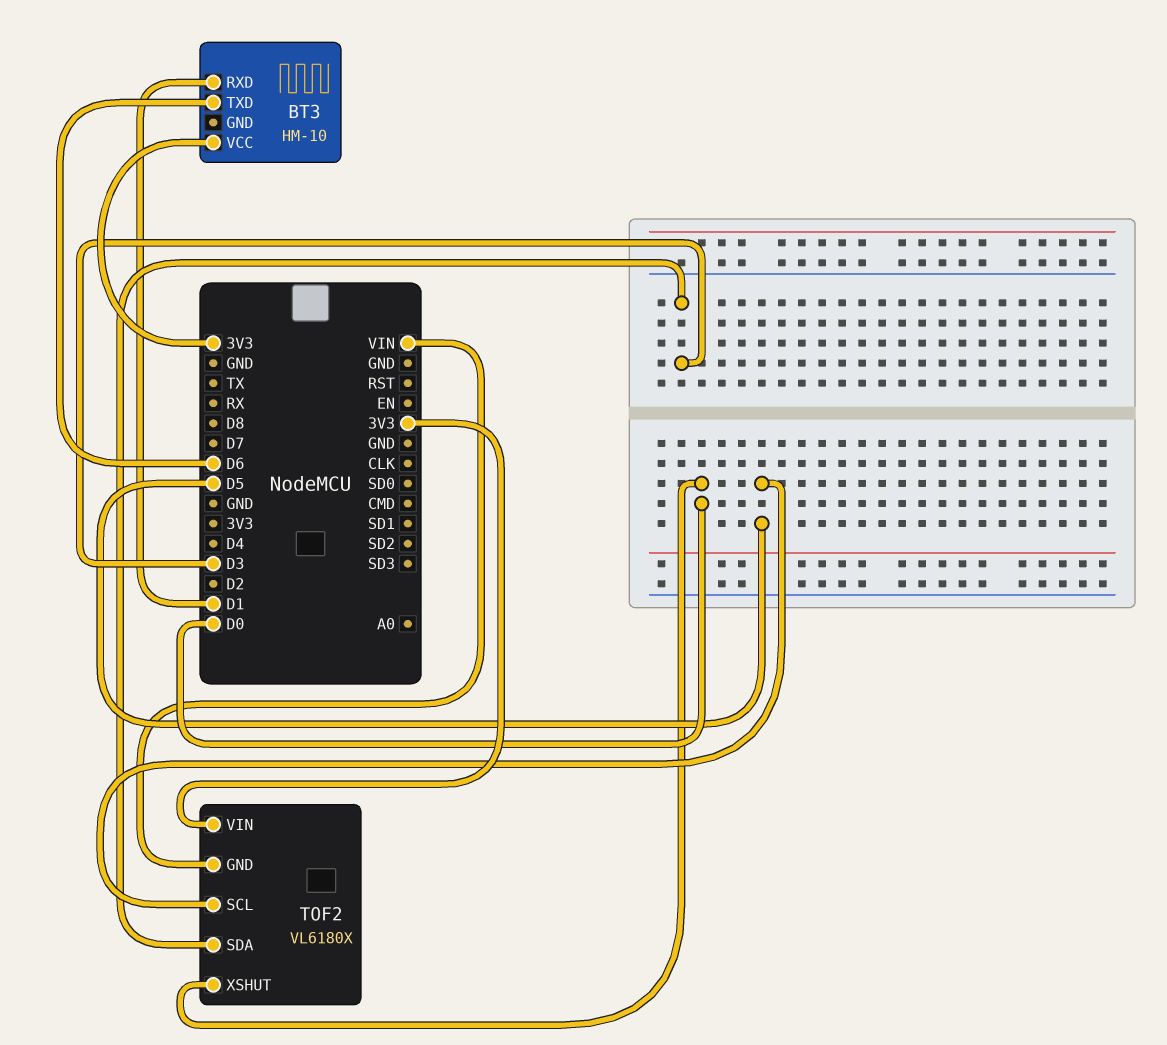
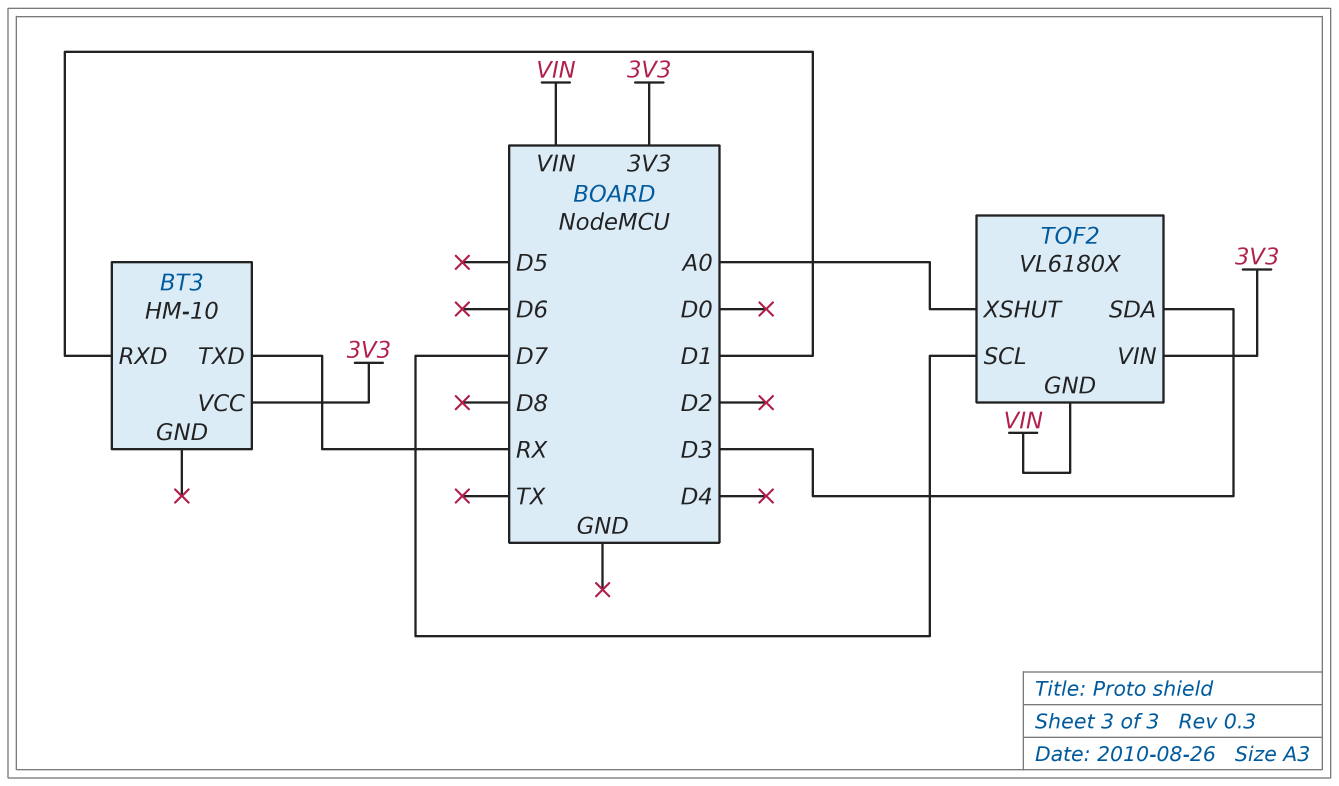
BT3 pin TXD: D6 -> RX
TOF2 pin SCL: D5 -> D7
TOF2 pin XSHUT: D0 -> A0

